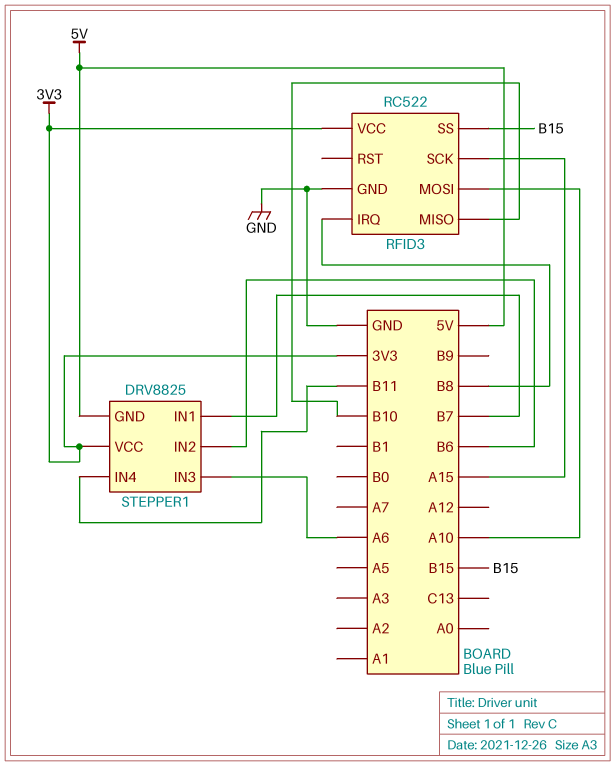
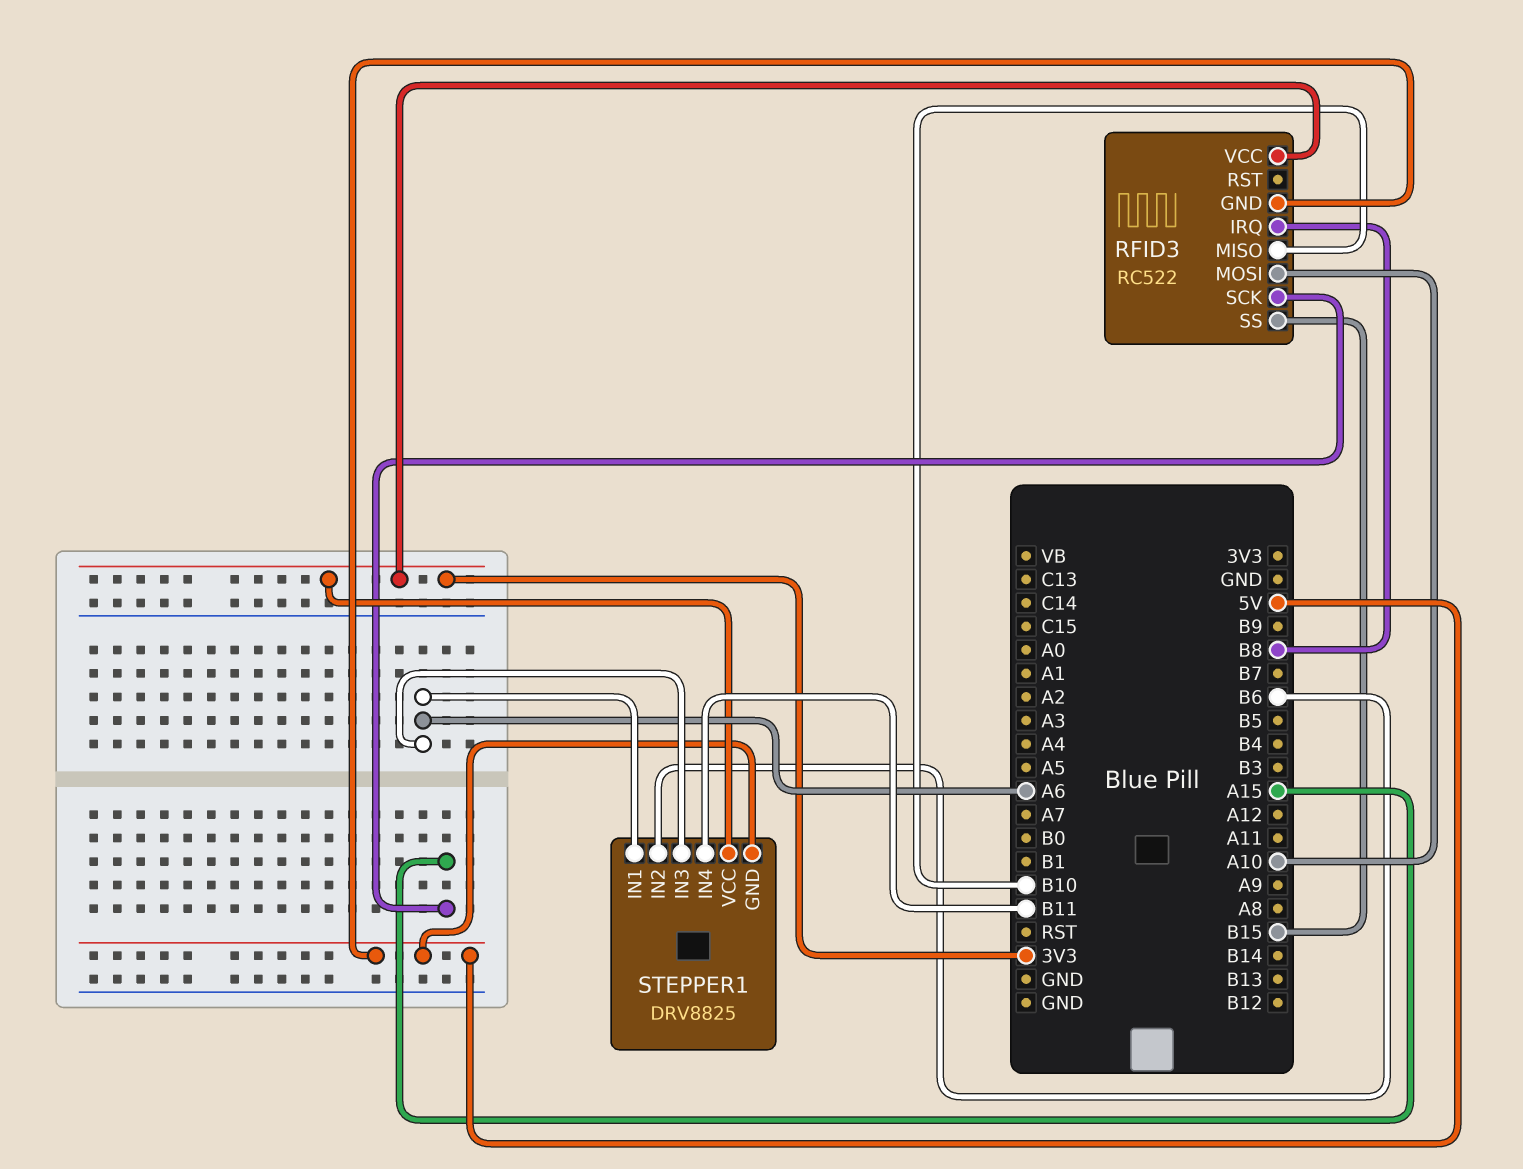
RFID3 pin GND: GND -> 5V
STEPPER1 pin IN1: B7 -> A6

